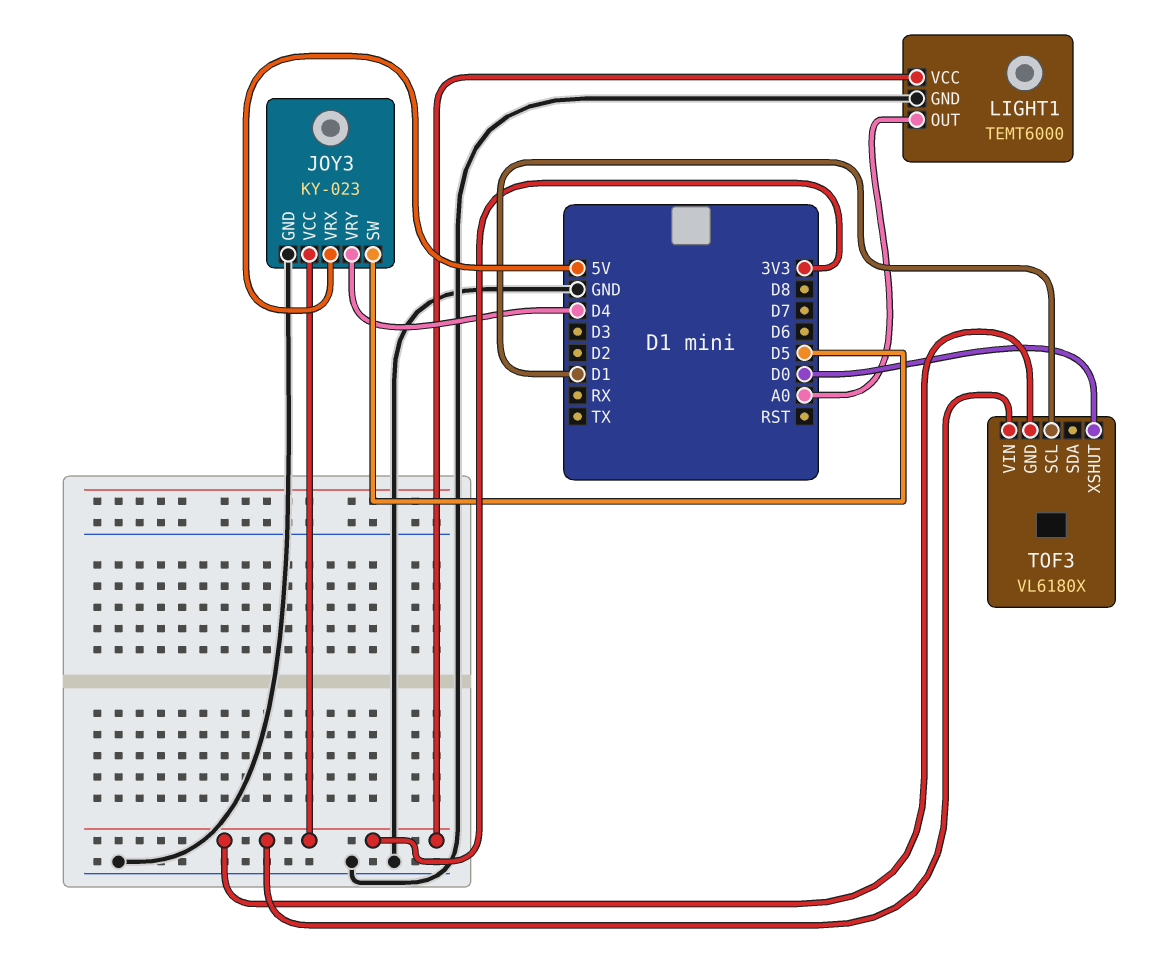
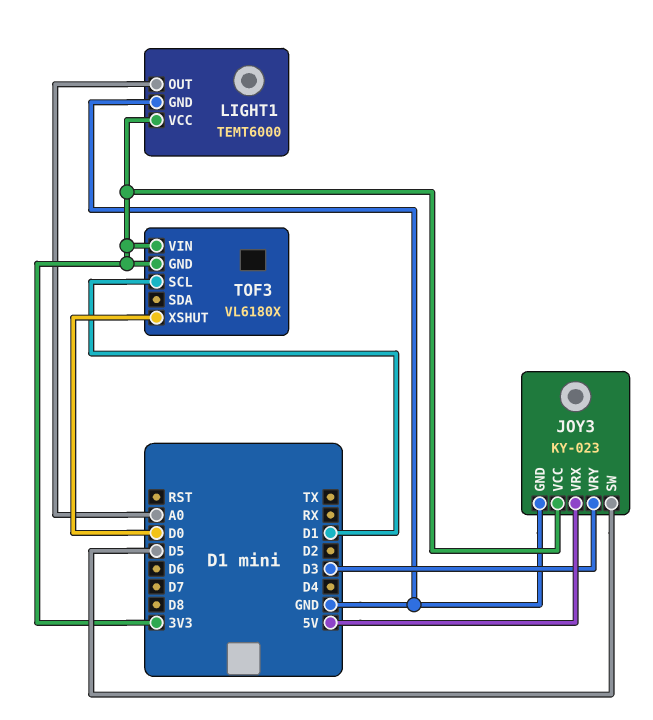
JOY3 pin VRY: D4 -> D3

